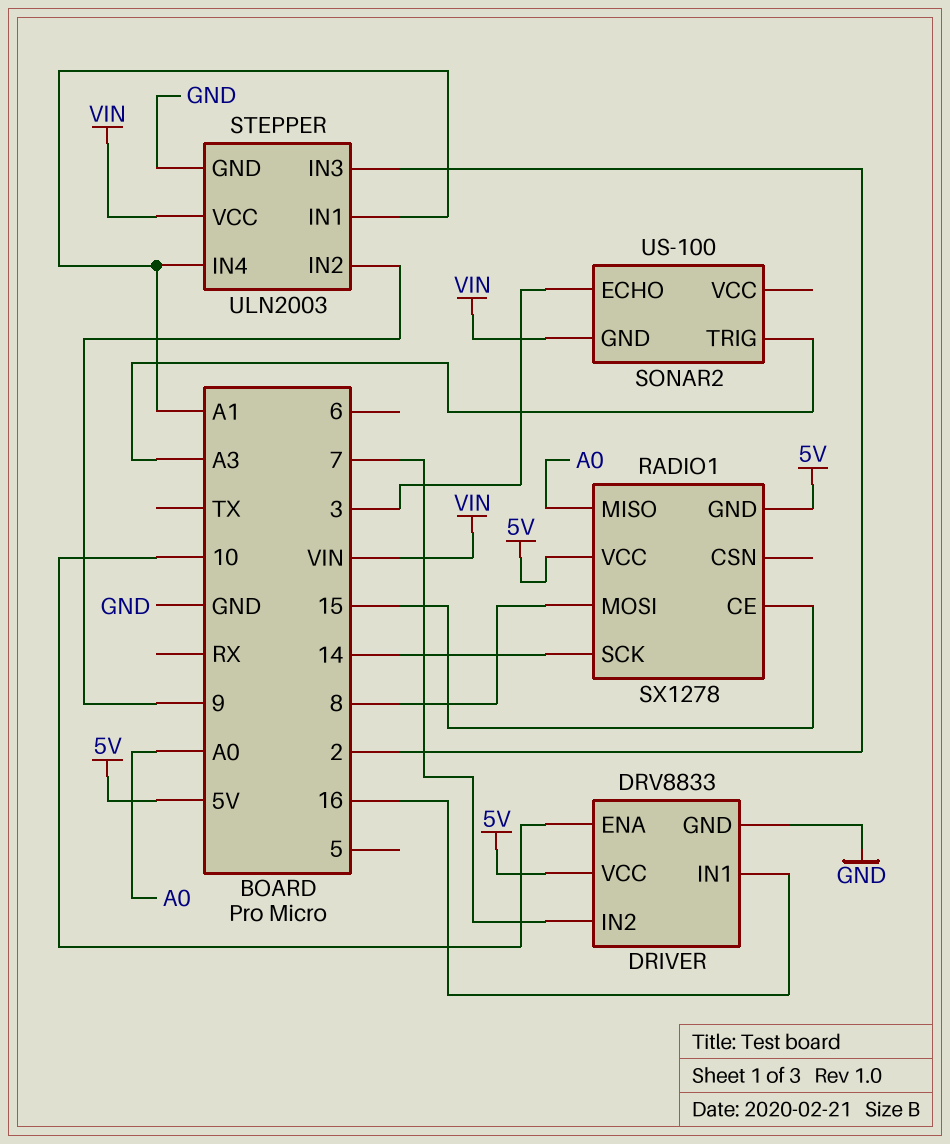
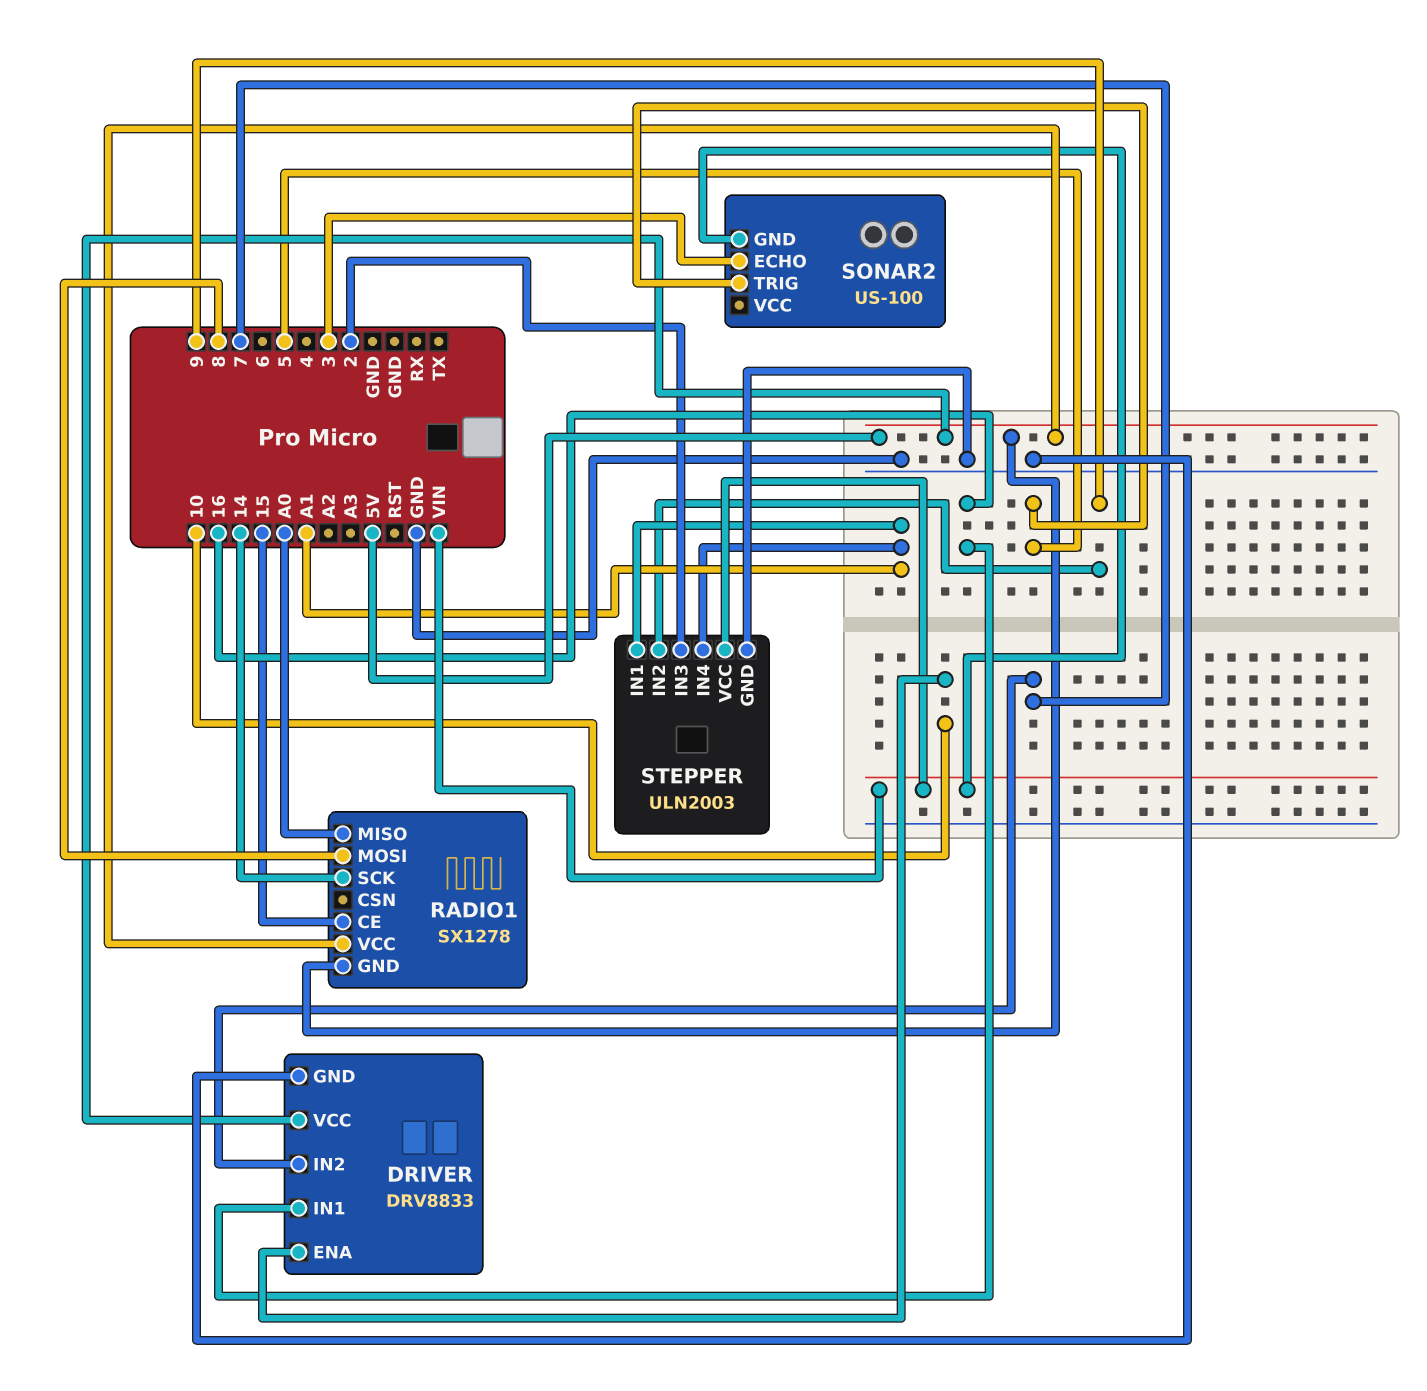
SONAR2 pin TRIG: A3 -> 5

